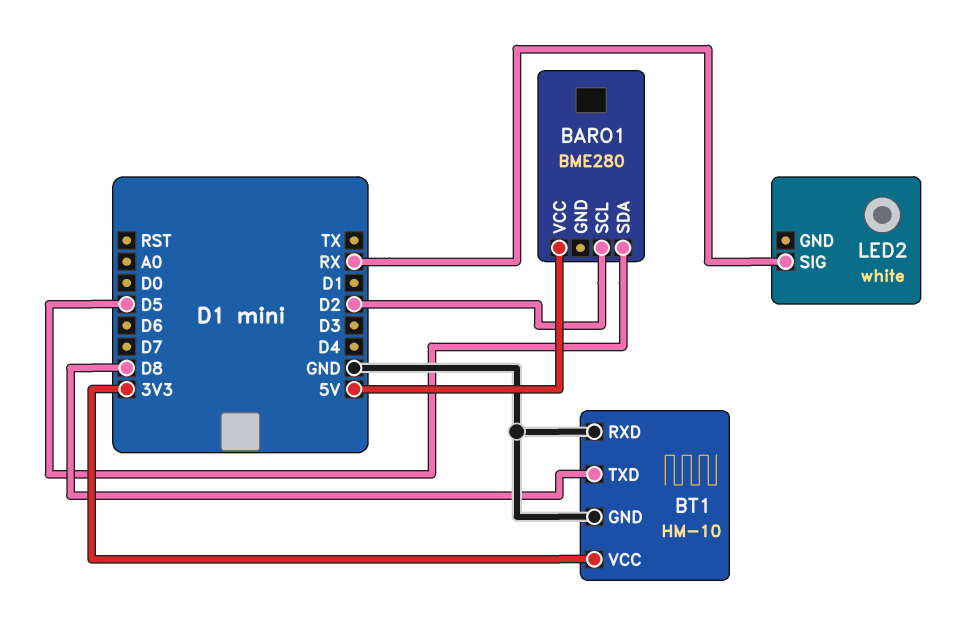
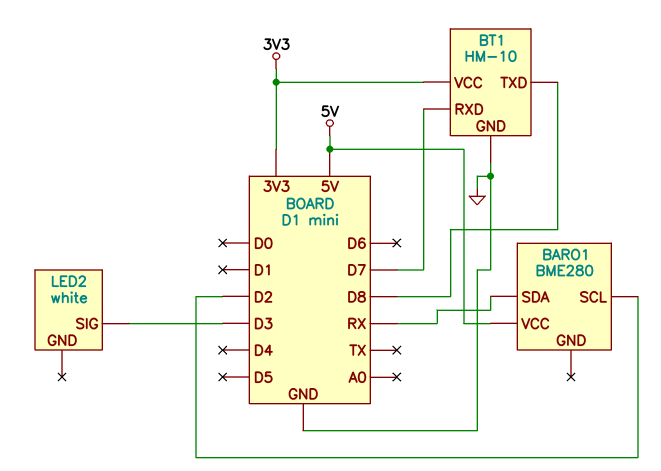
BARO1 pin SDA: D5 -> RX
BT1 pin RXD: GND -> D7
LED2 pin SIG: RX -> D3

